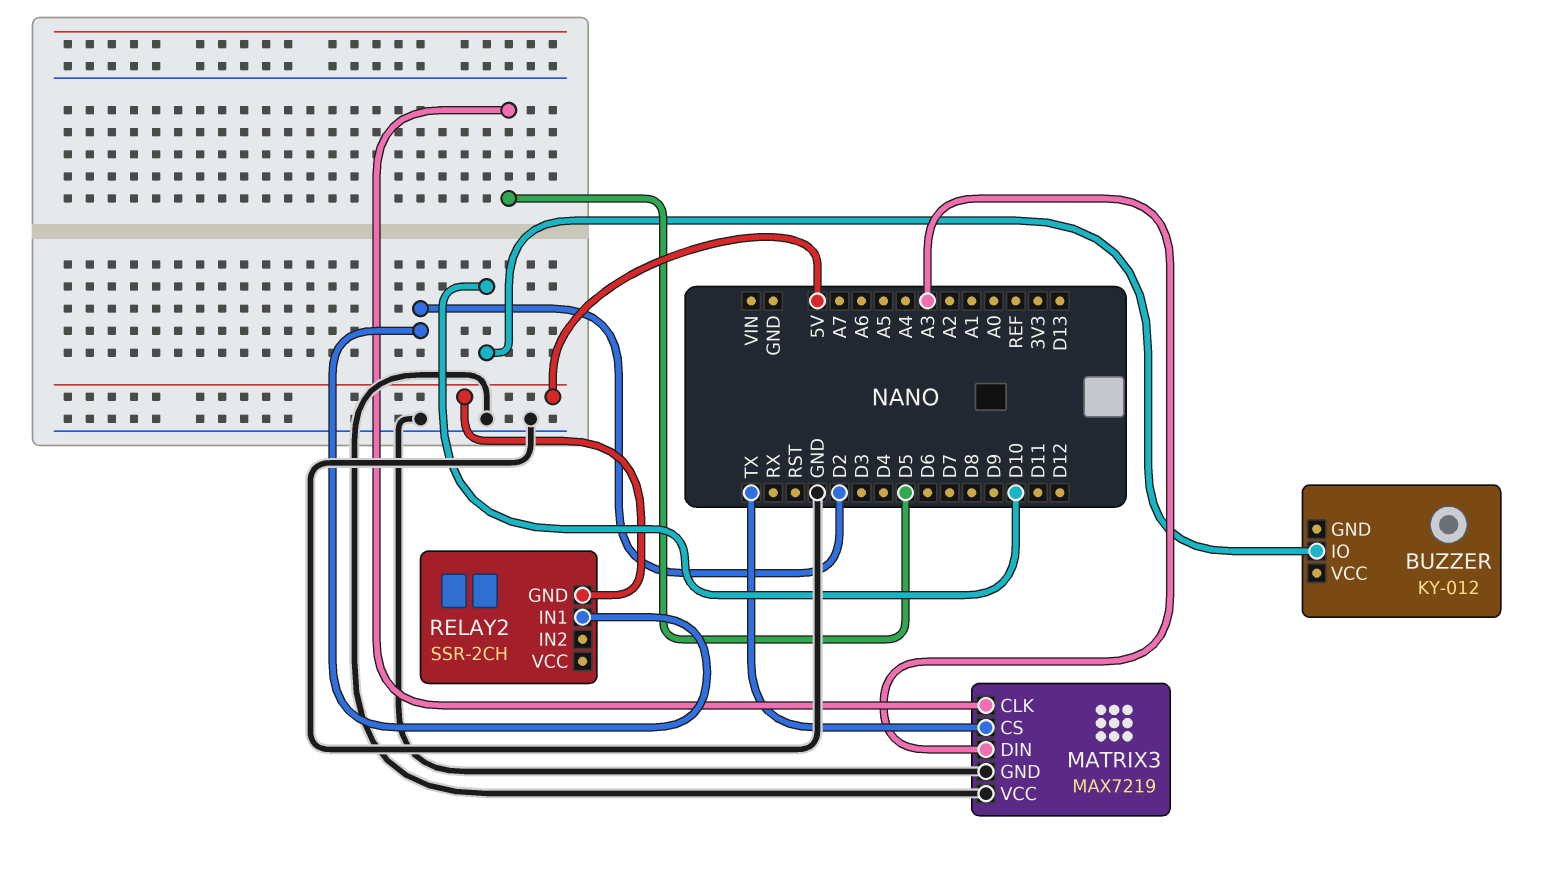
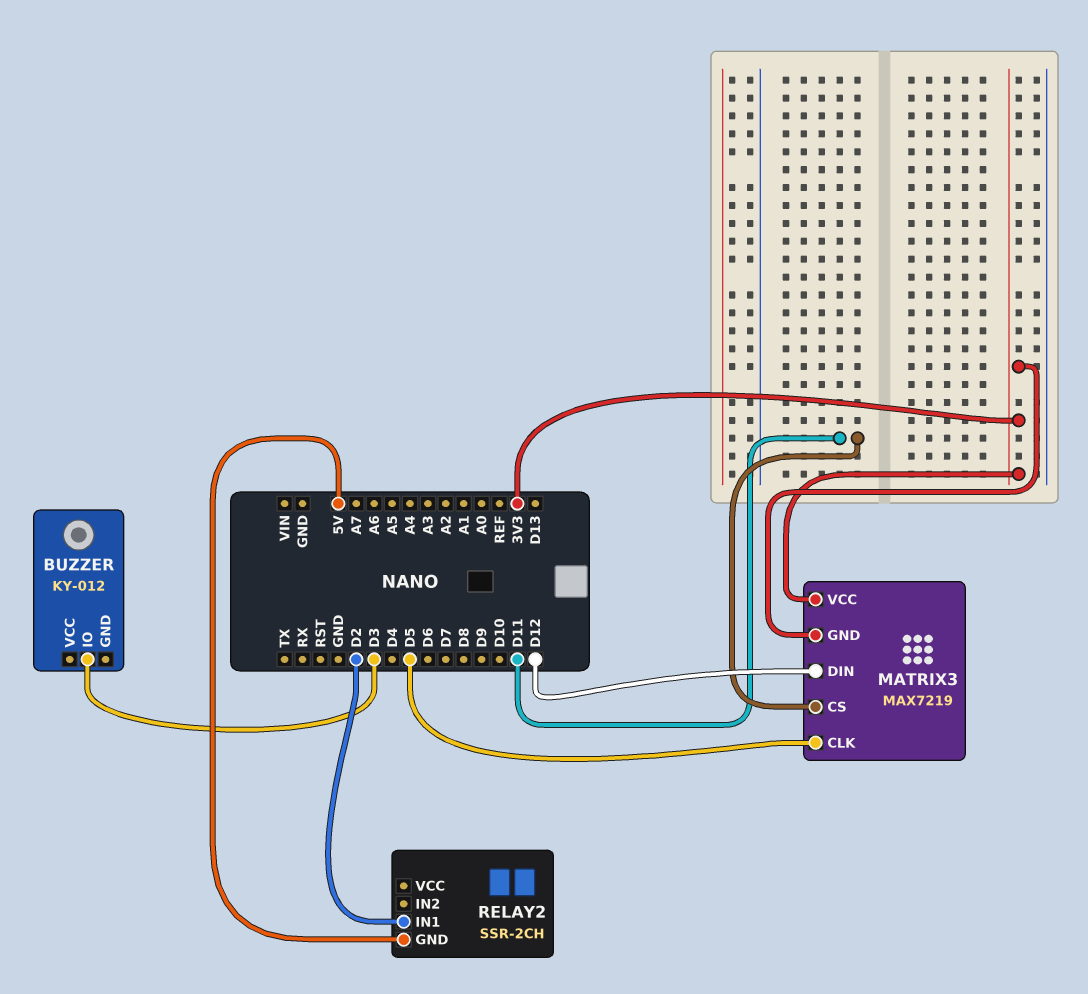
BUZZER pin IO: D10 -> D3
MATRIX3 pin CS: TX -> D11
MATRIX3 pin DIN: A3 -> D12
MATRIX3 pin GND: GND -> 3V3
MATRIX3 pin VCC: GND -> 3V3

